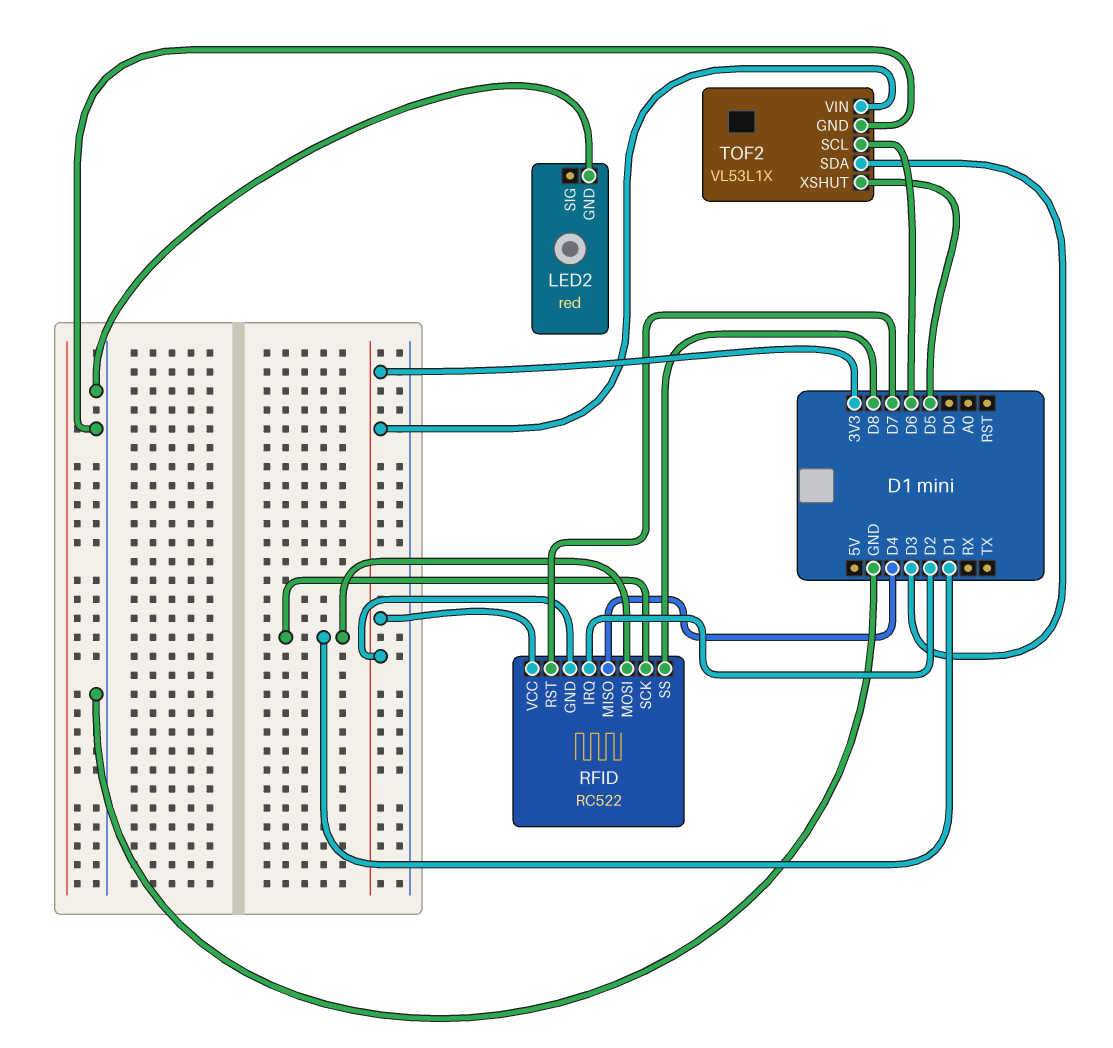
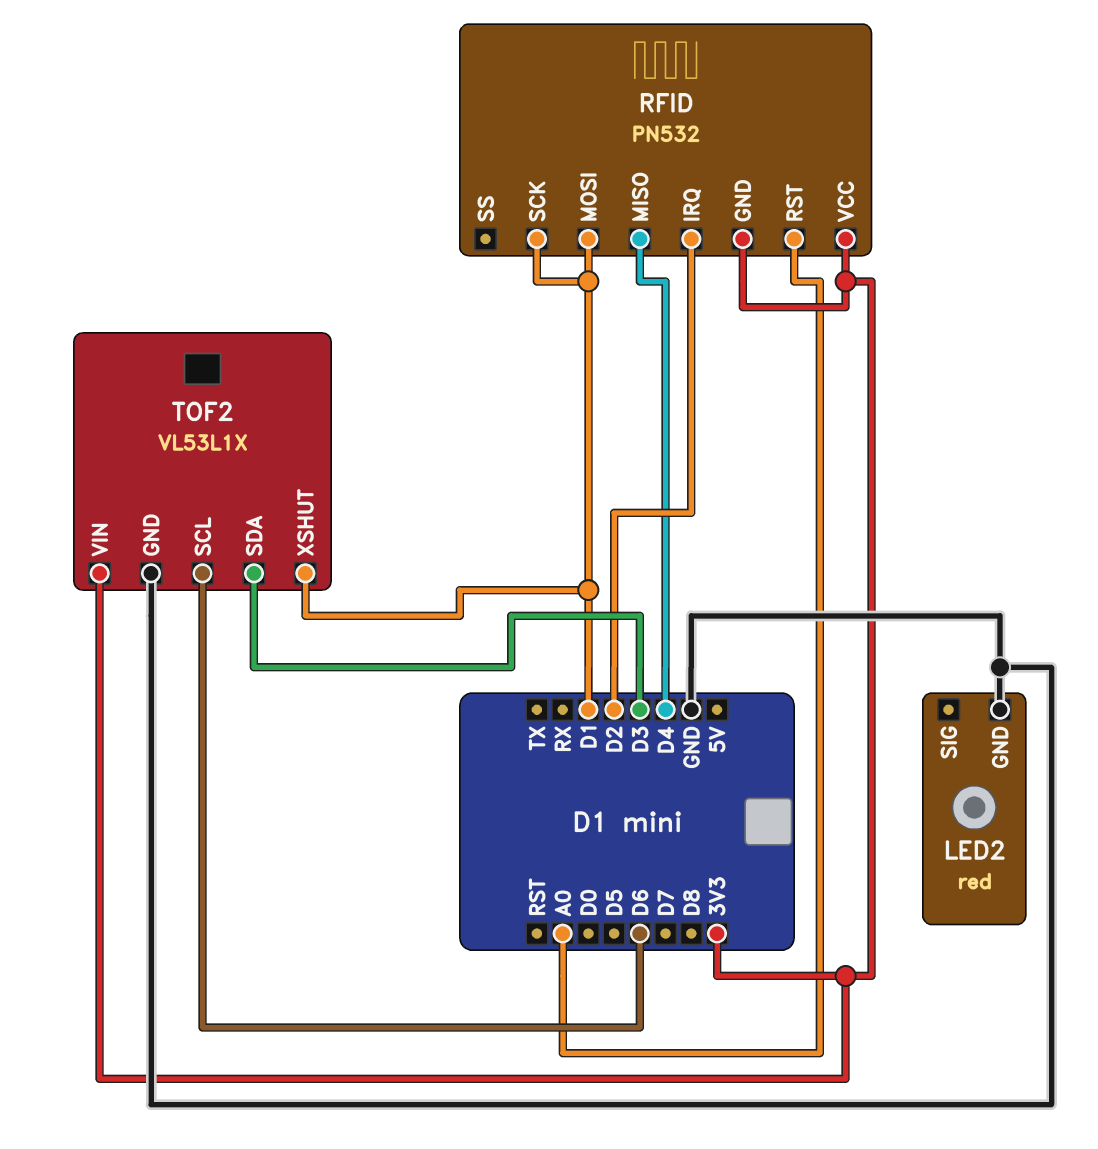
RFID: RC522 -> PN532
RFID pin RST: D7 -> A0
RFID pin SS: D8 -> none
TOF2 pin XSHUT: D5 -> D1

